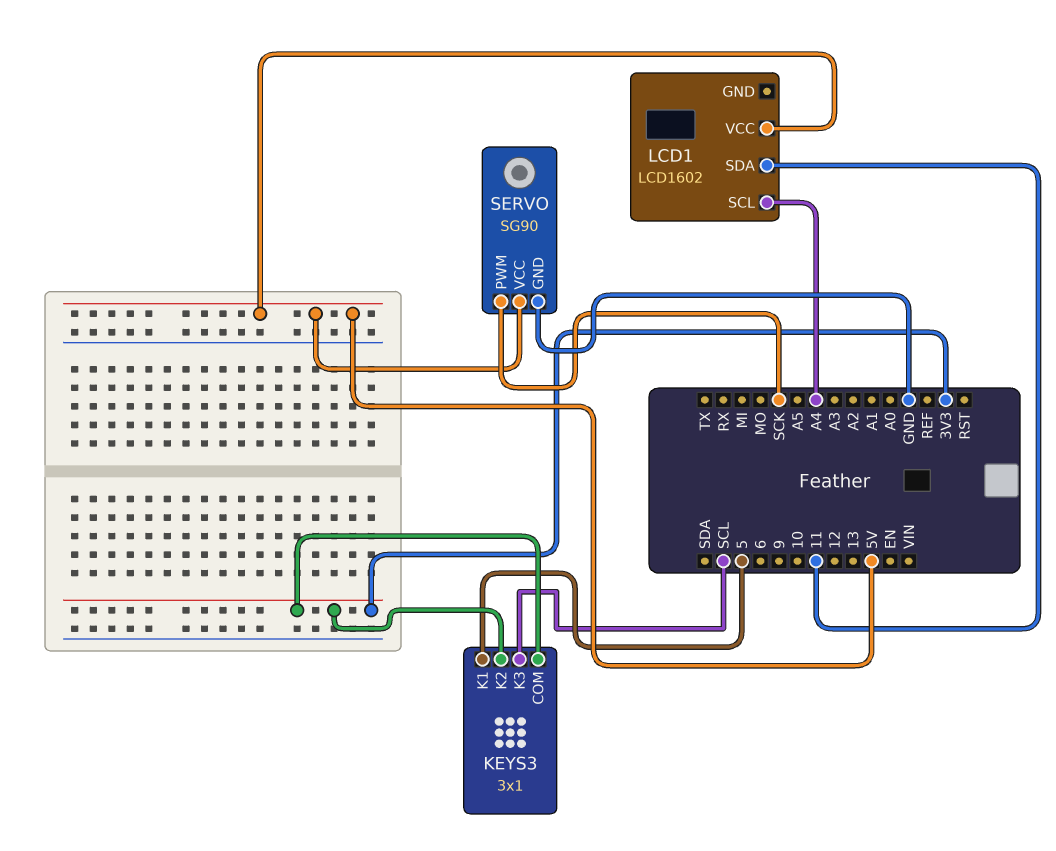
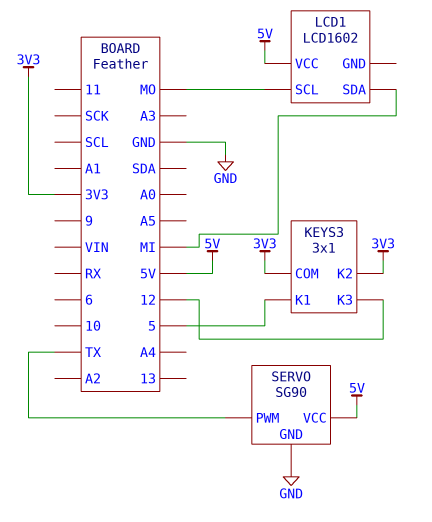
KEYS3 pin K3: SCL -> 12
LCD1 pin SCL: A4 -> MO
LCD1 pin SDA: 11 -> MI
SERVO pin PWM: SCK -> TX

